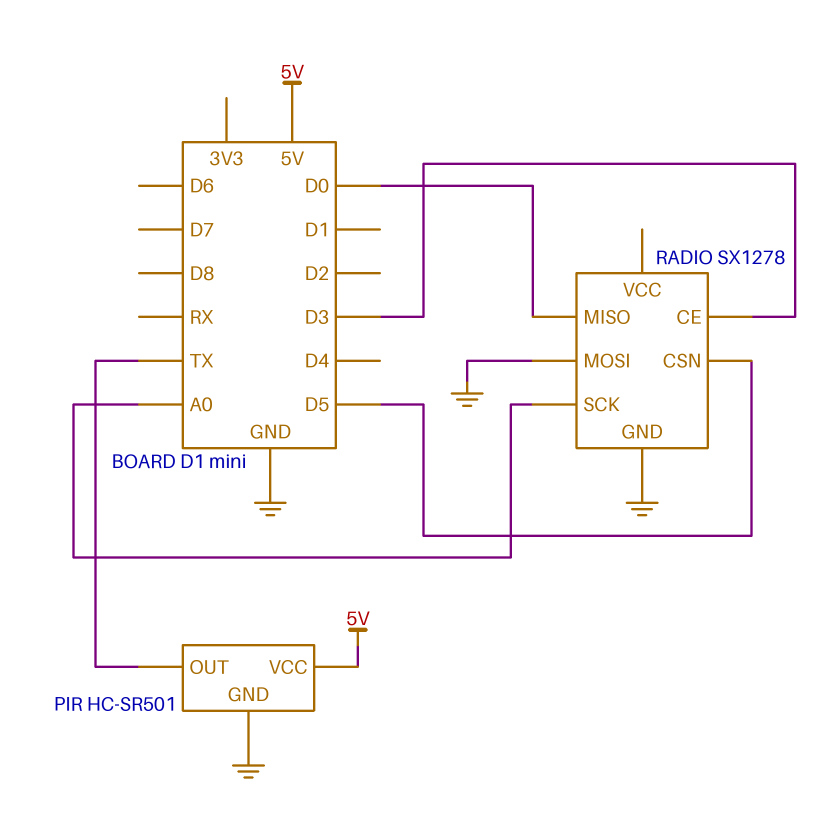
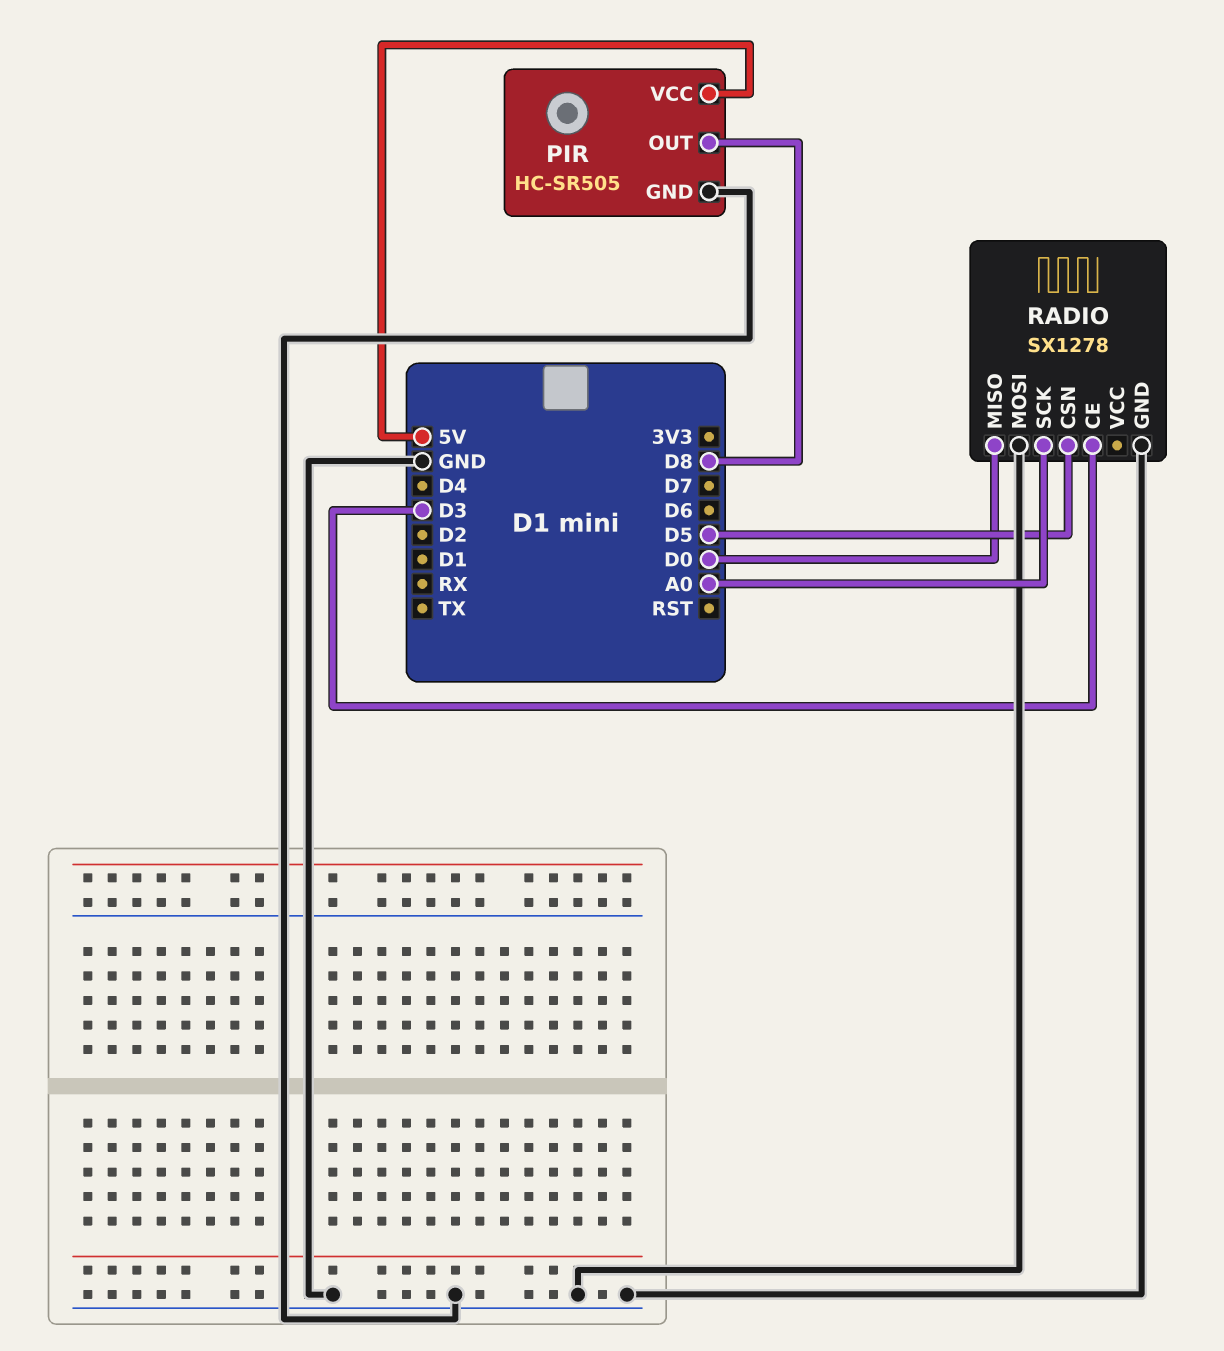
PIR: HC-SR501 -> HC-SR505
PIR pin OUT: TX -> D8

